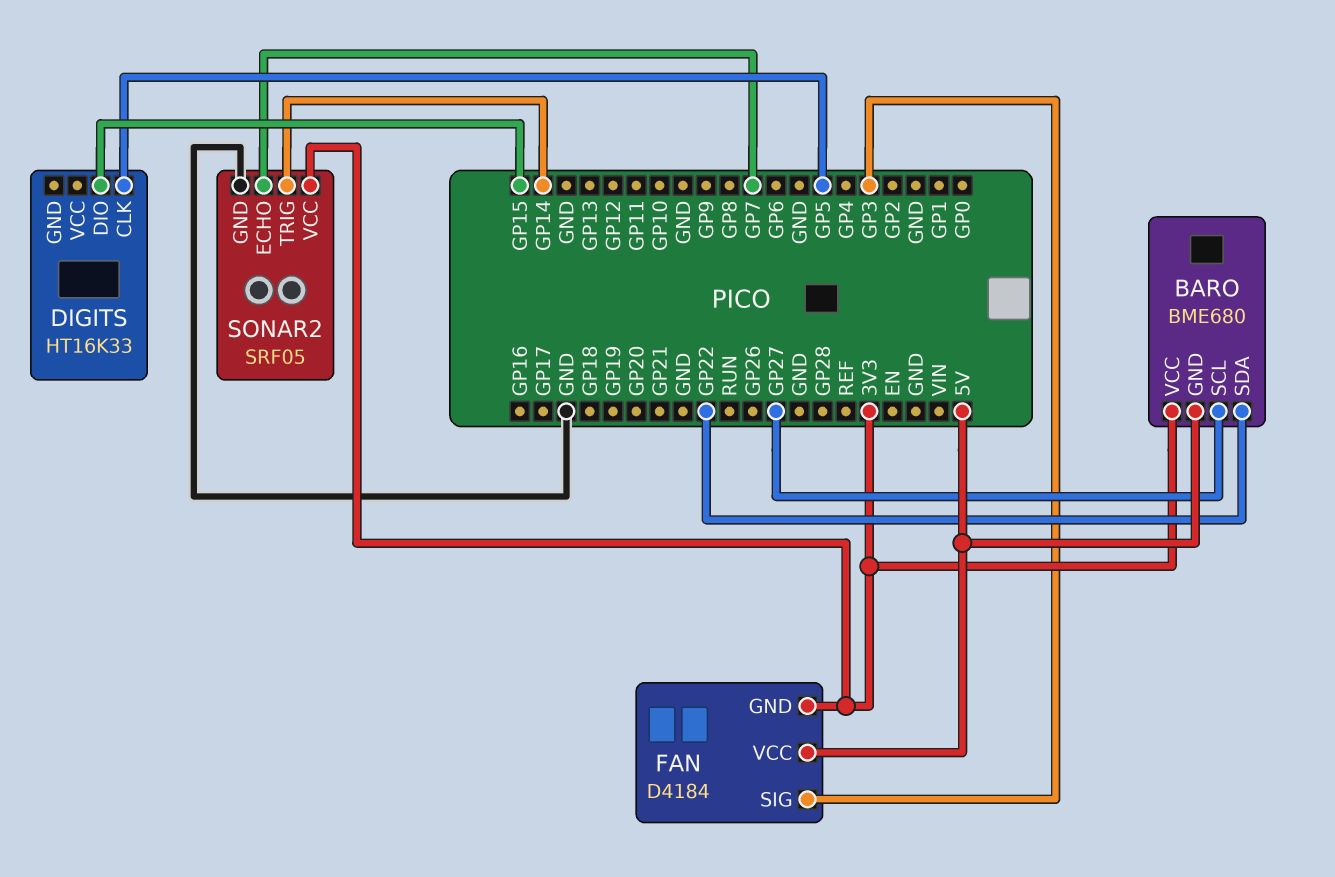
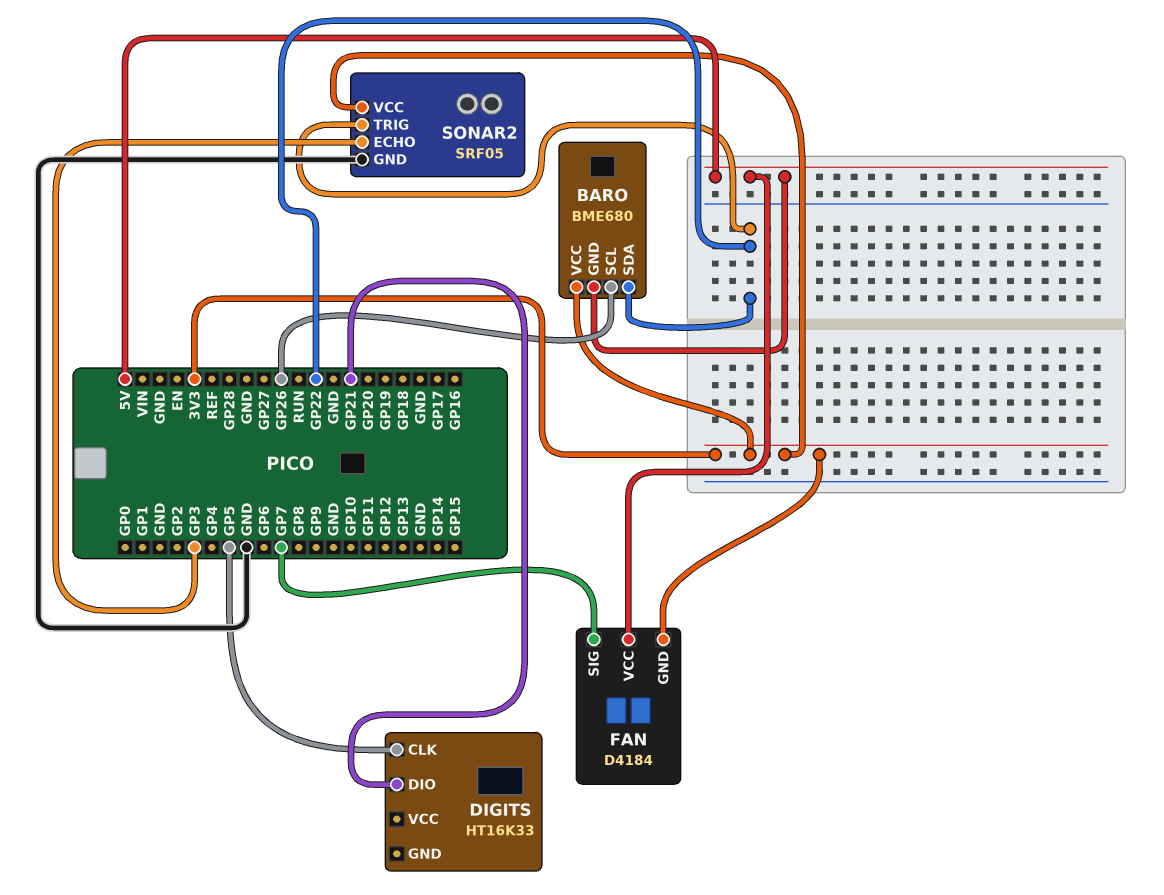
BARO pin SCL: GP27 -> GP26
DIGITS pin DIO: GP15 -> GP21
FAN pin SIG: GP3 -> GP7
SONAR2 pin ECHO: GP7 -> GP3
SONAR2 pin TRIG: GP14 -> GP22

